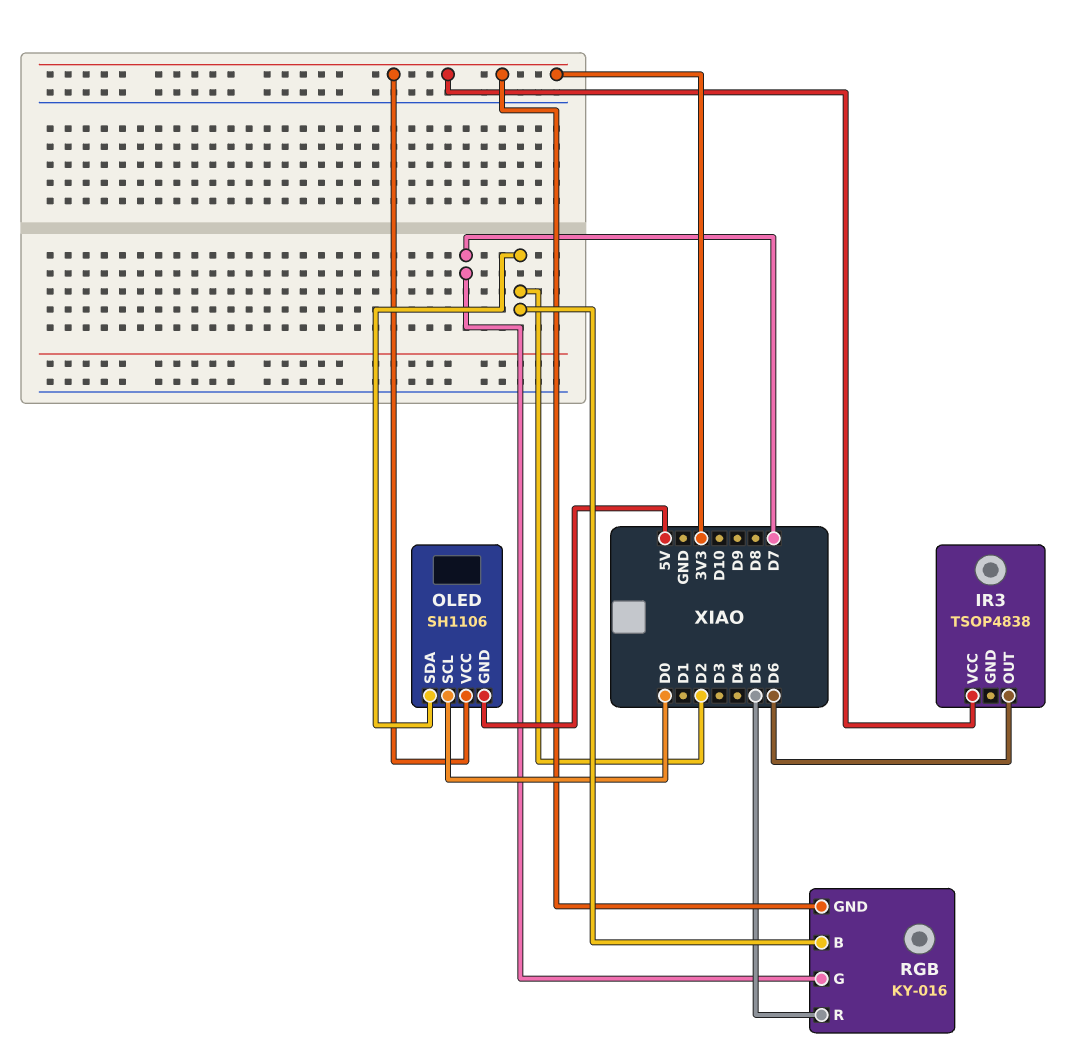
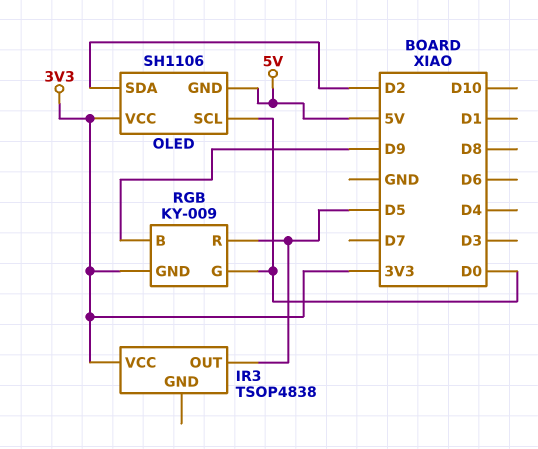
IR3 pin OUT: D6 -> D5
RGB: KY-016 -> KY-009
RGB pin B: D2 -> D9
RGB pin G: D7 -> D0

